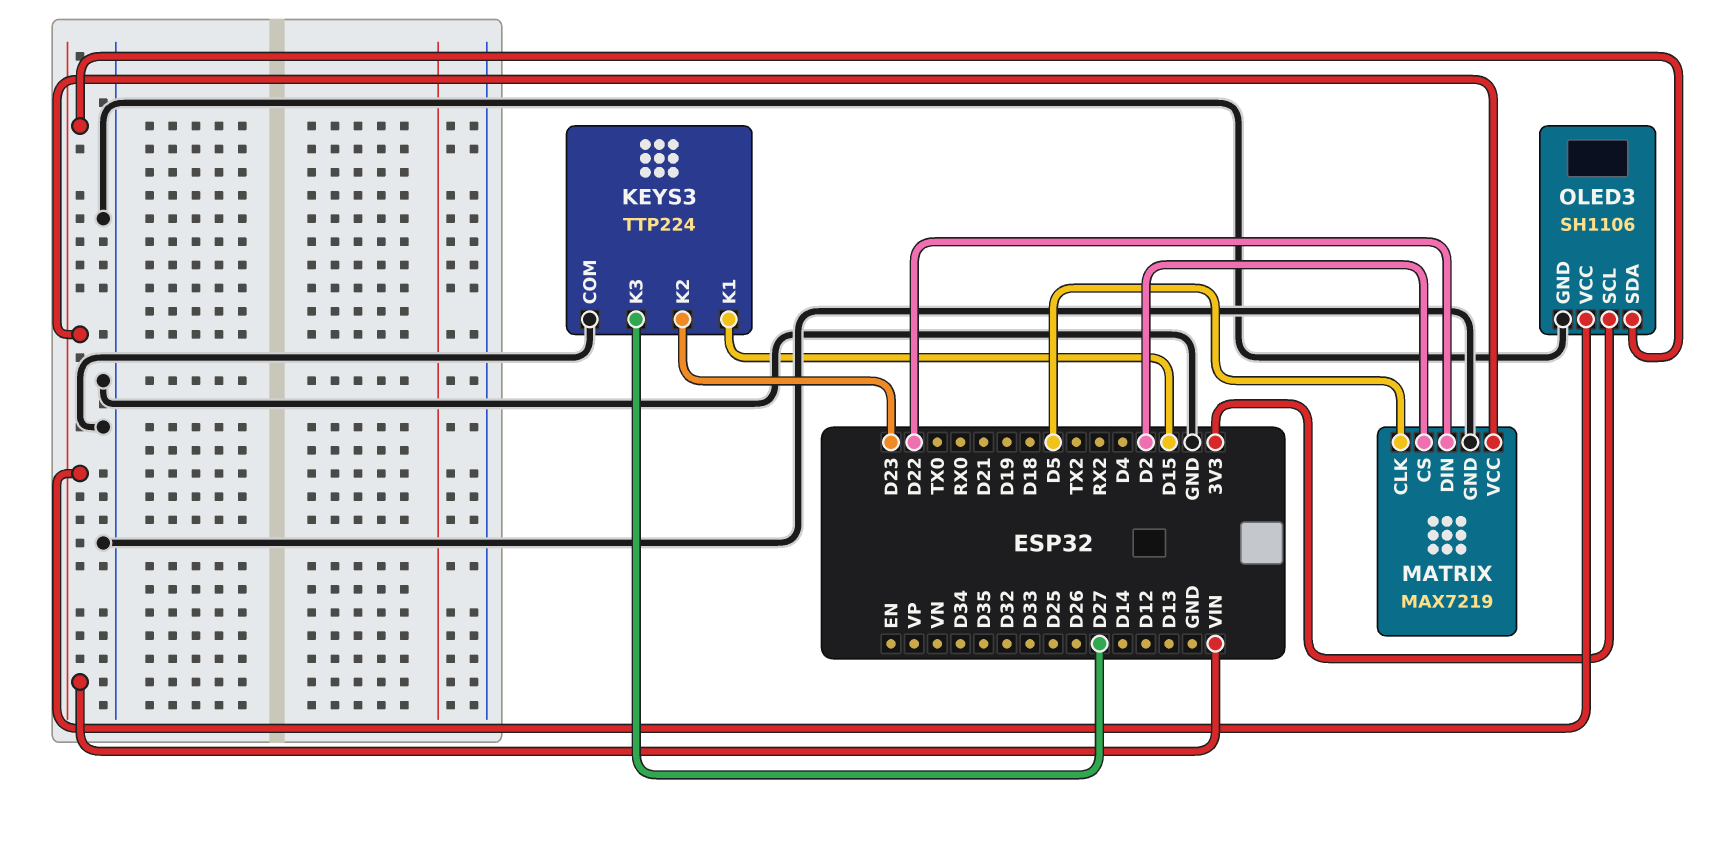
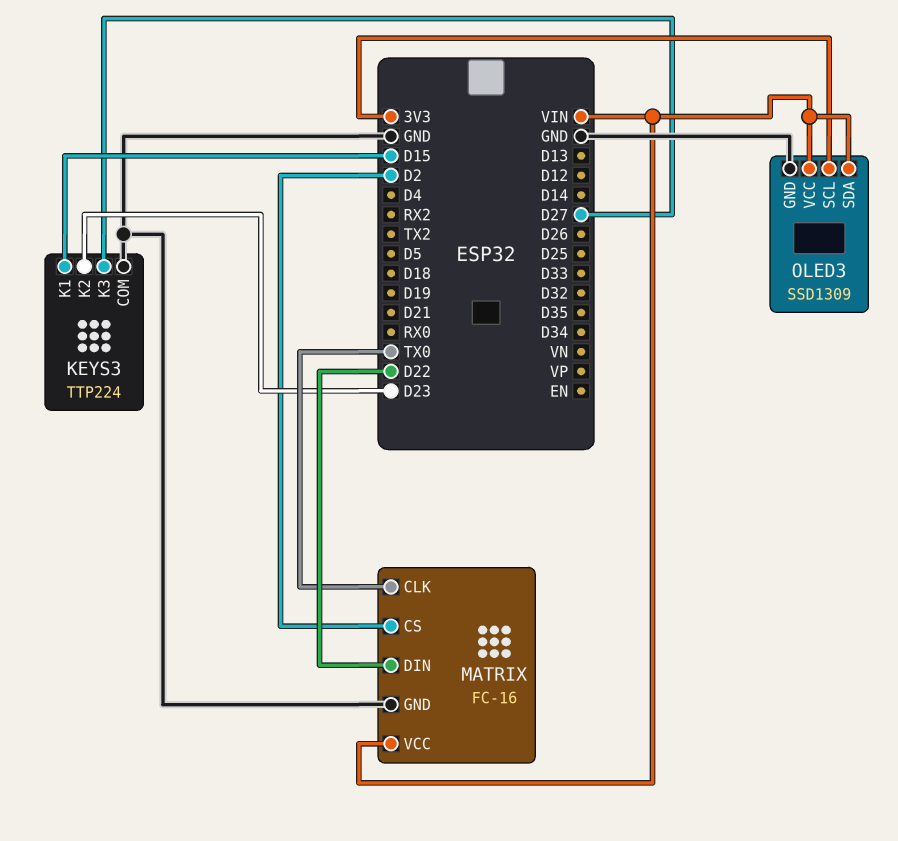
MATRIX: MAX7219 -> FC-16
MATRIX pin CLK: D5 -> TX0
OLED3: SH1106 -> SSD1309

